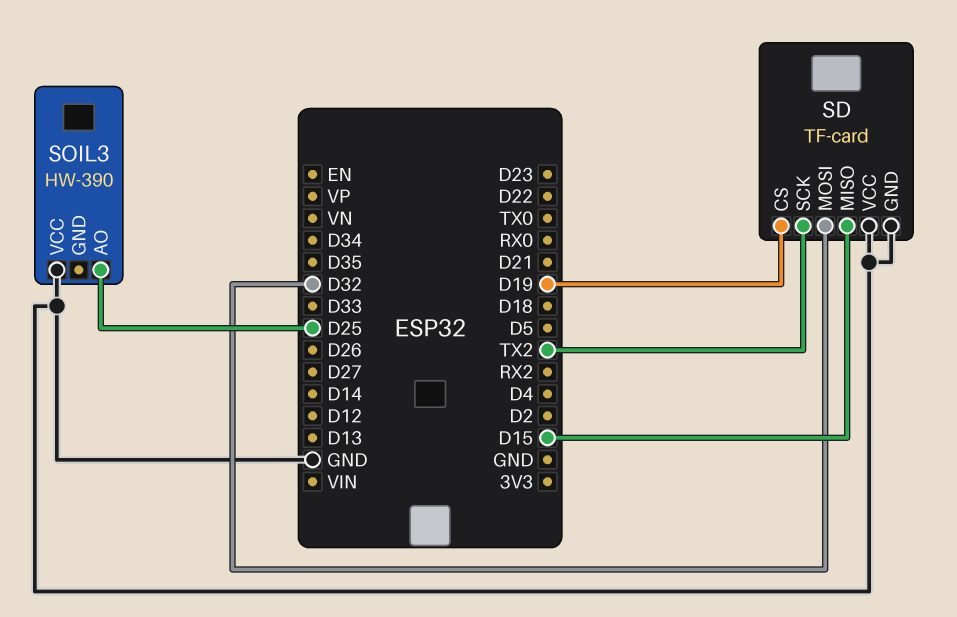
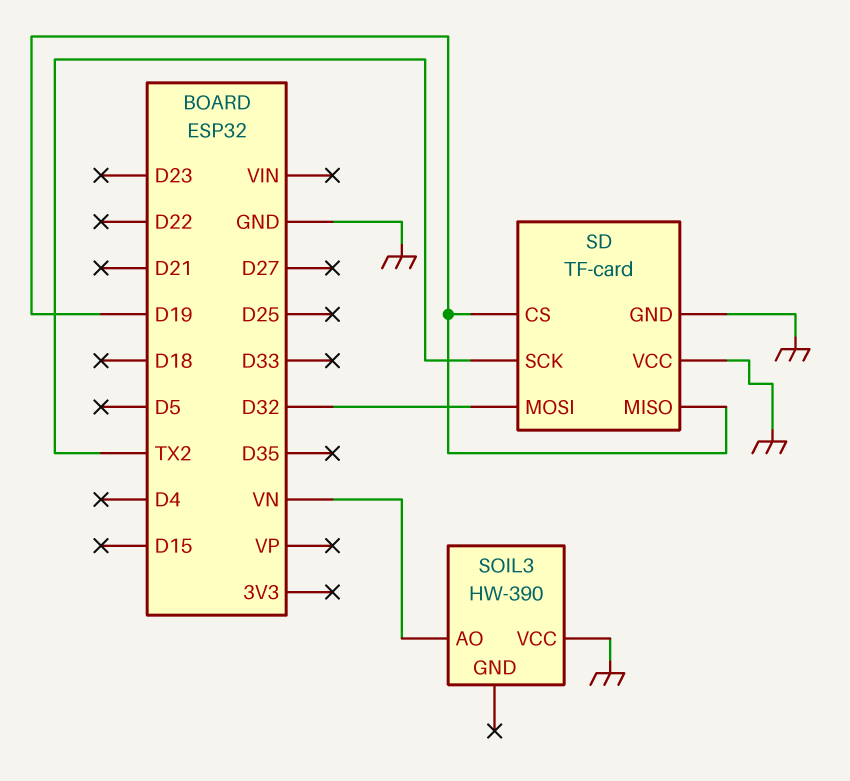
SD pin MISO: D15 -> D19
SOIL3 pin AO: D25 -> VN

